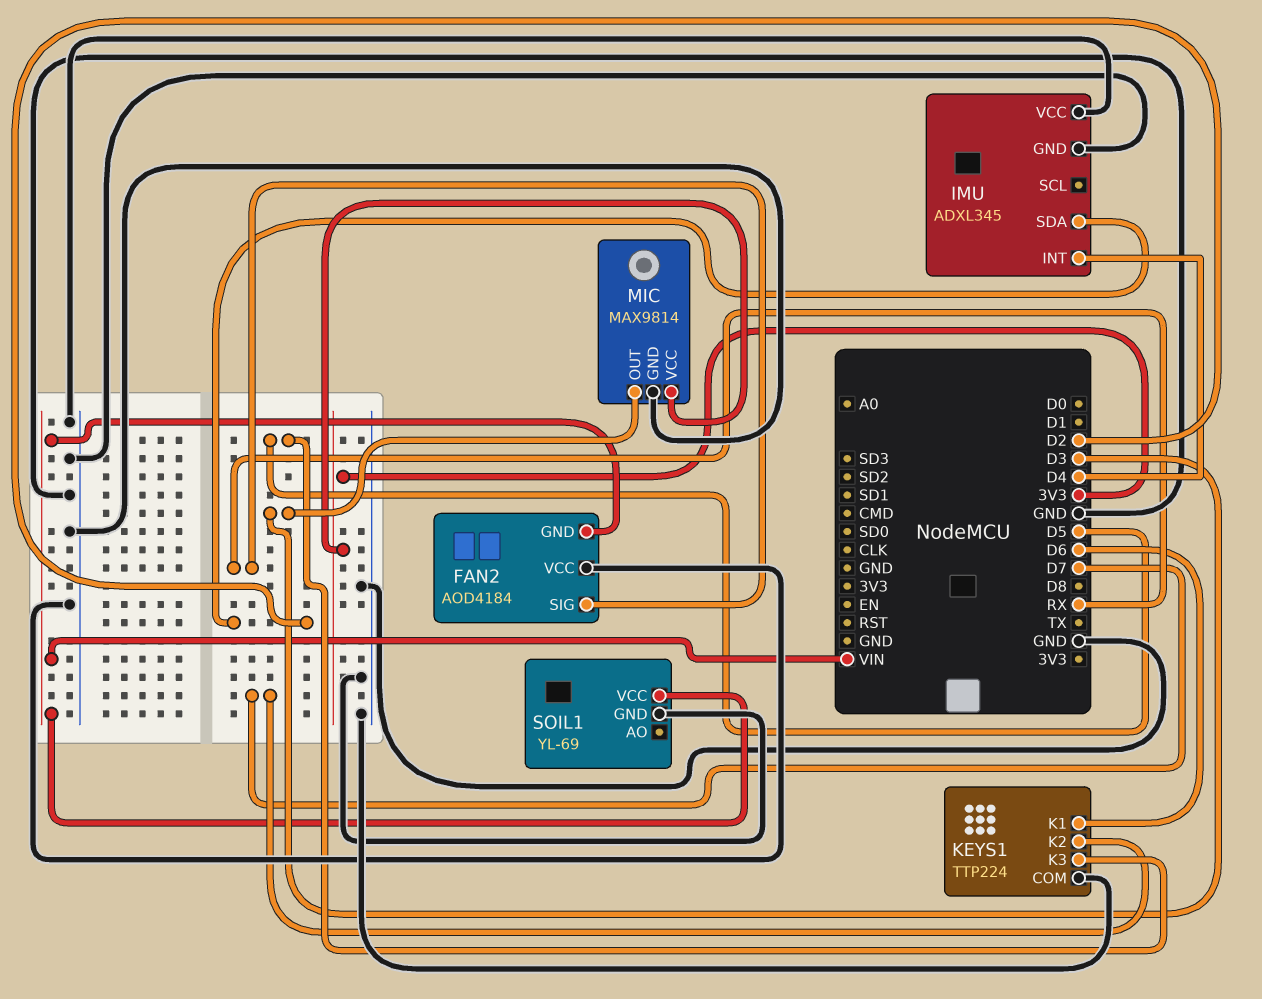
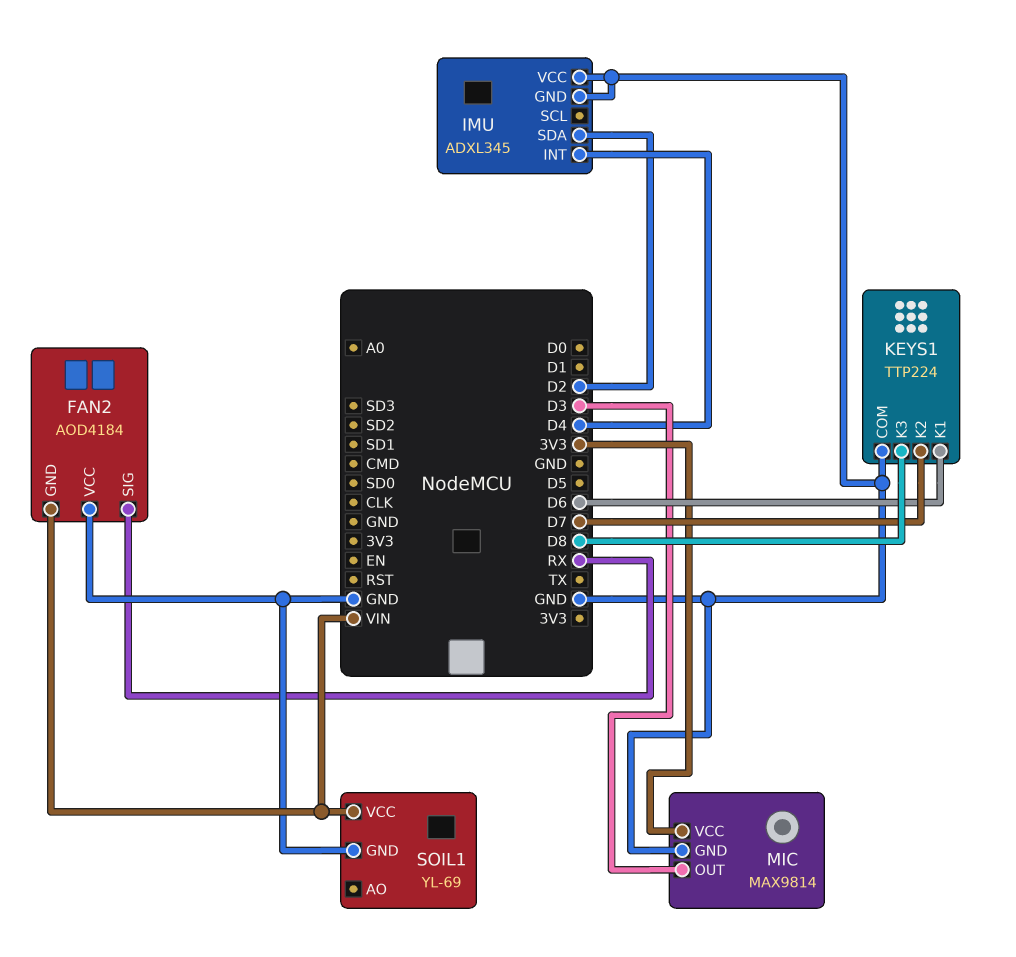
KEYS1 pin K3: D5 -> D8

